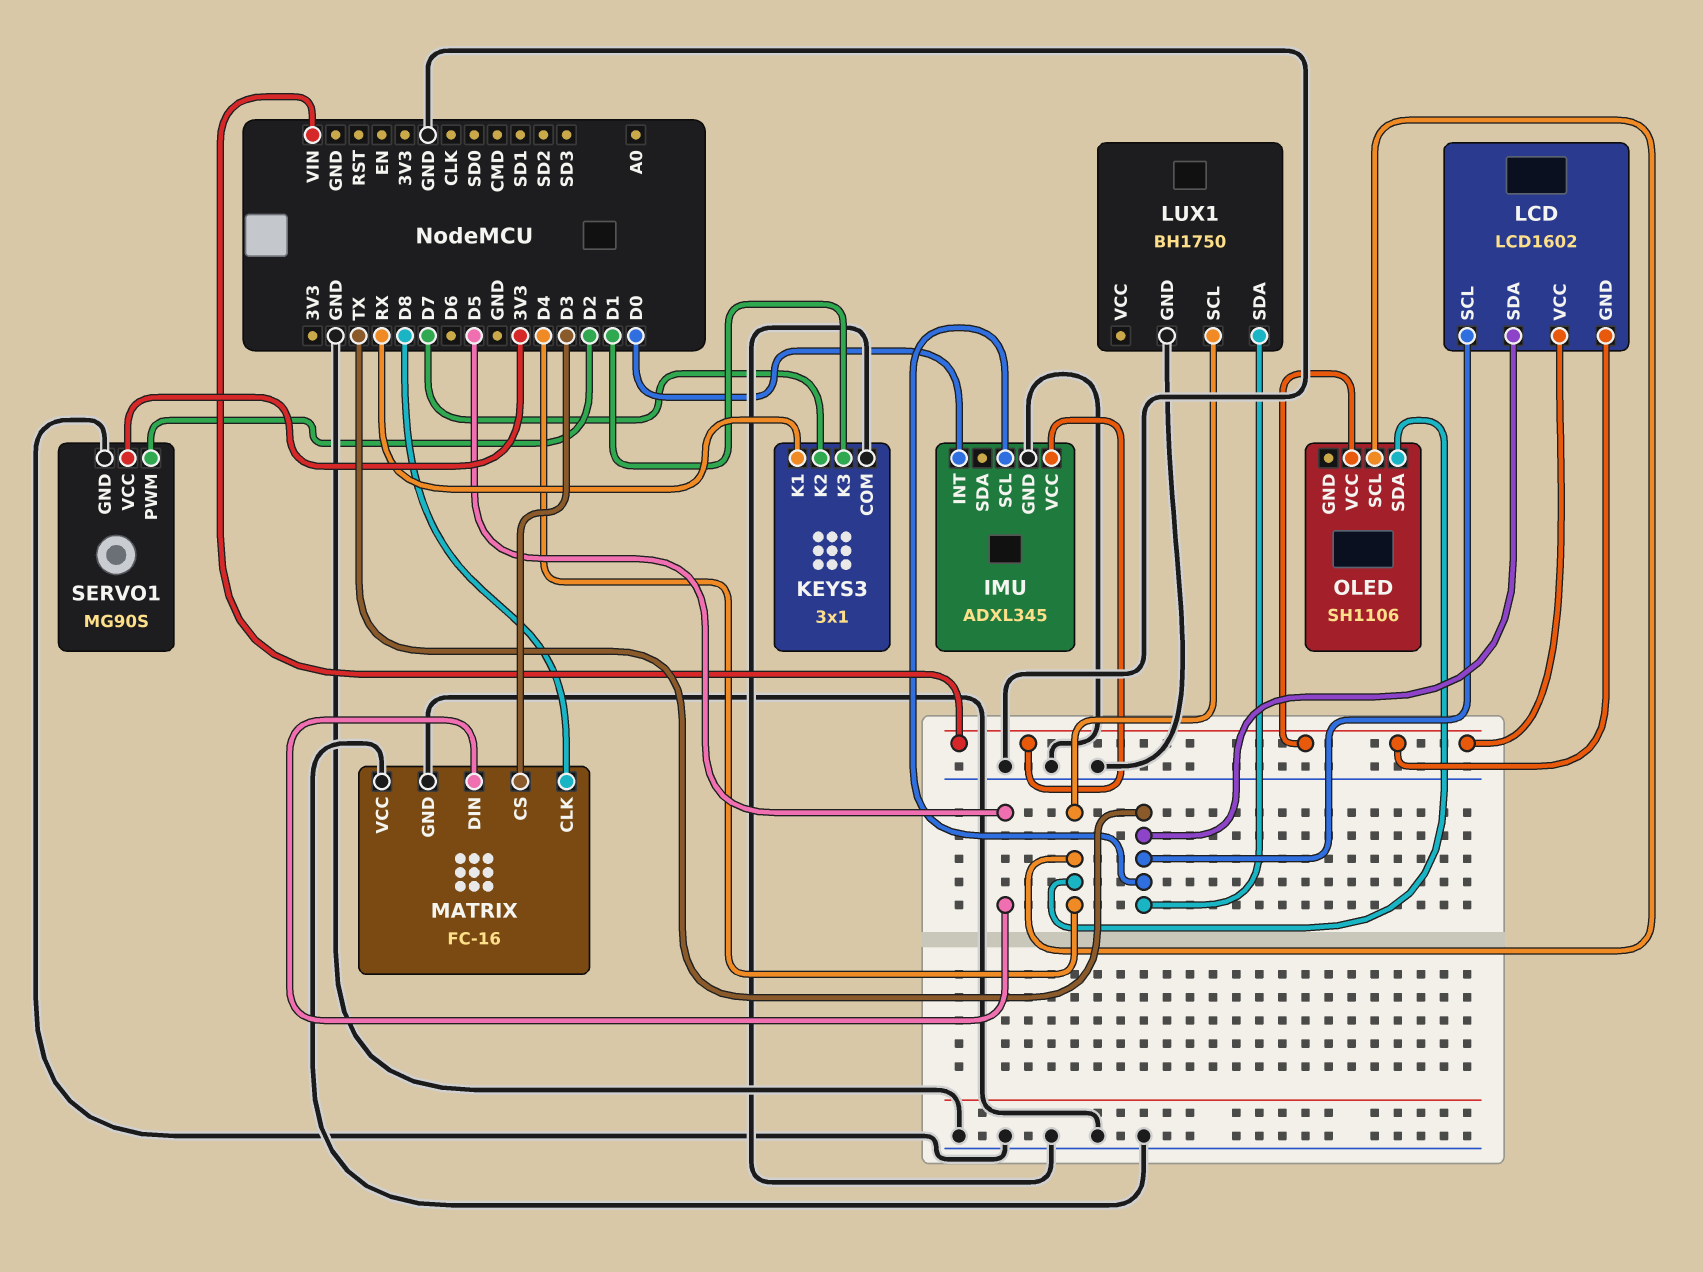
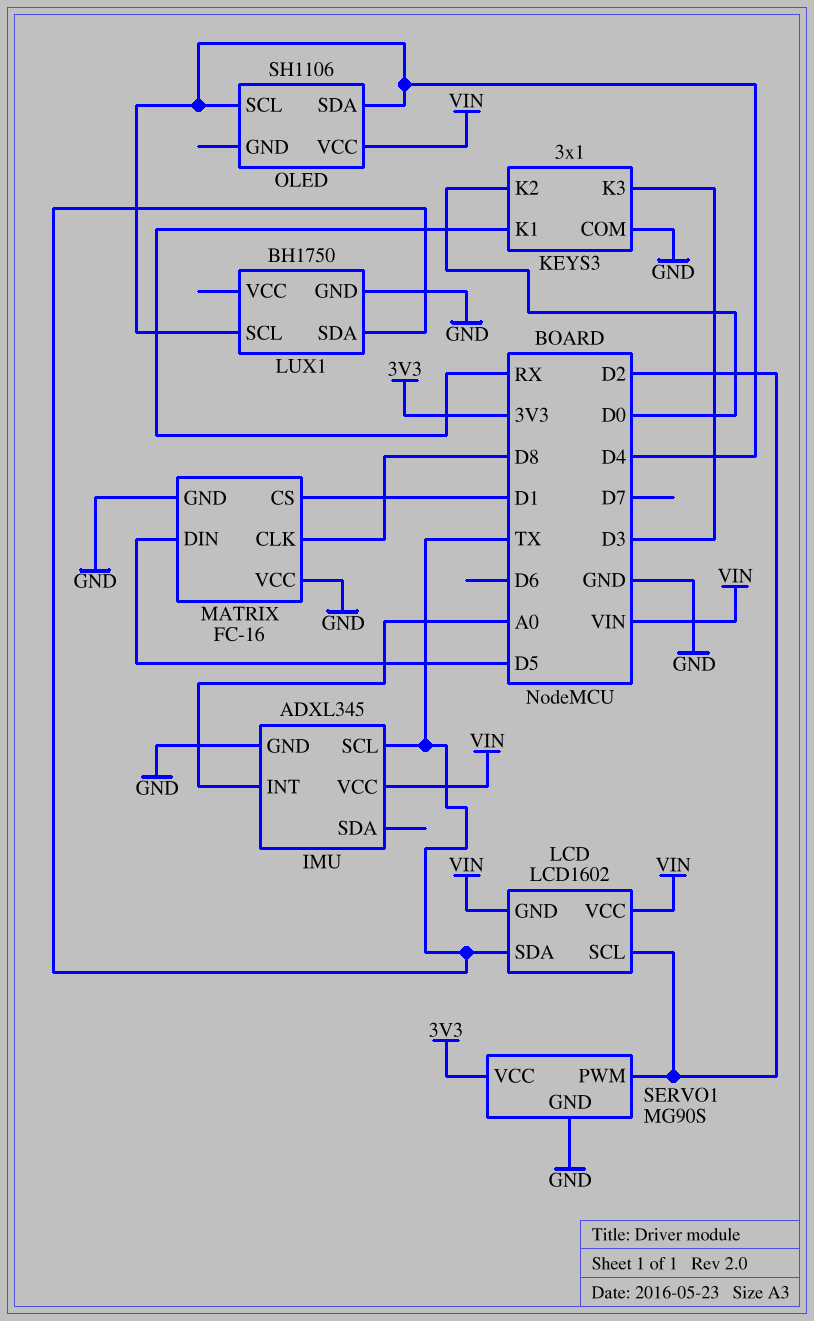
IMU pin INT: D0 -> A0
KEYS3 pin K2: D7 -> D0
KEYS3 pin K3: D1 -> D3
LCD pin SCL: TX -> D2
MATRIX pin CS: D3 -> D1

